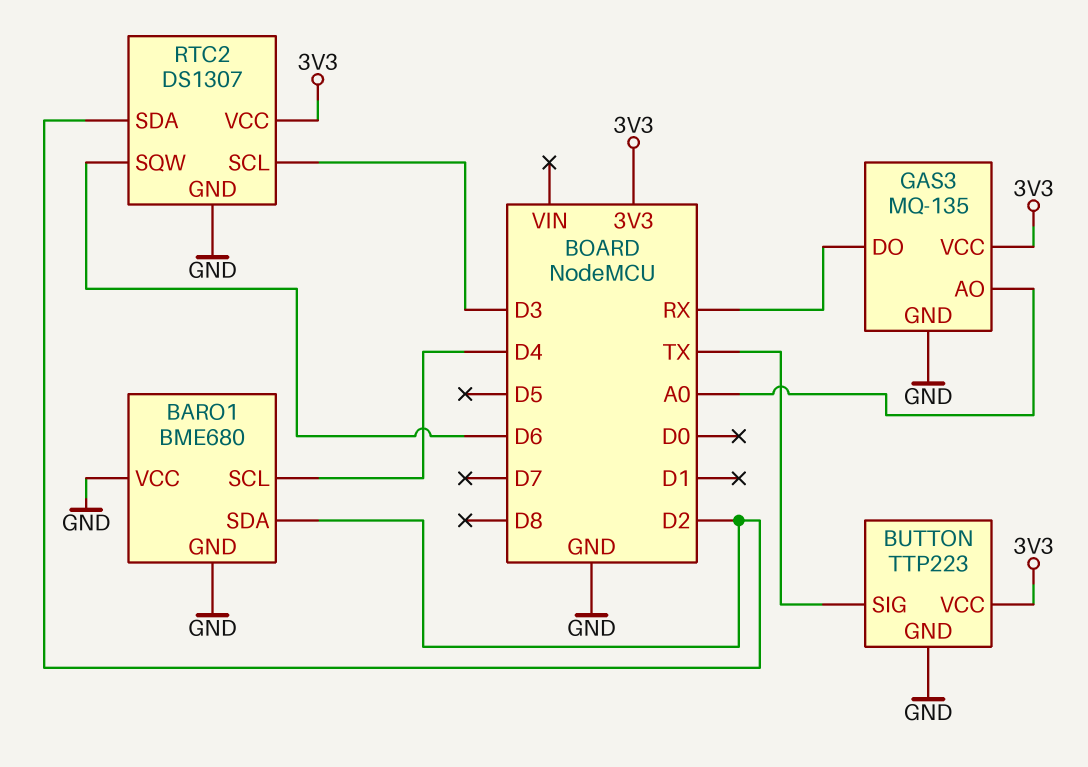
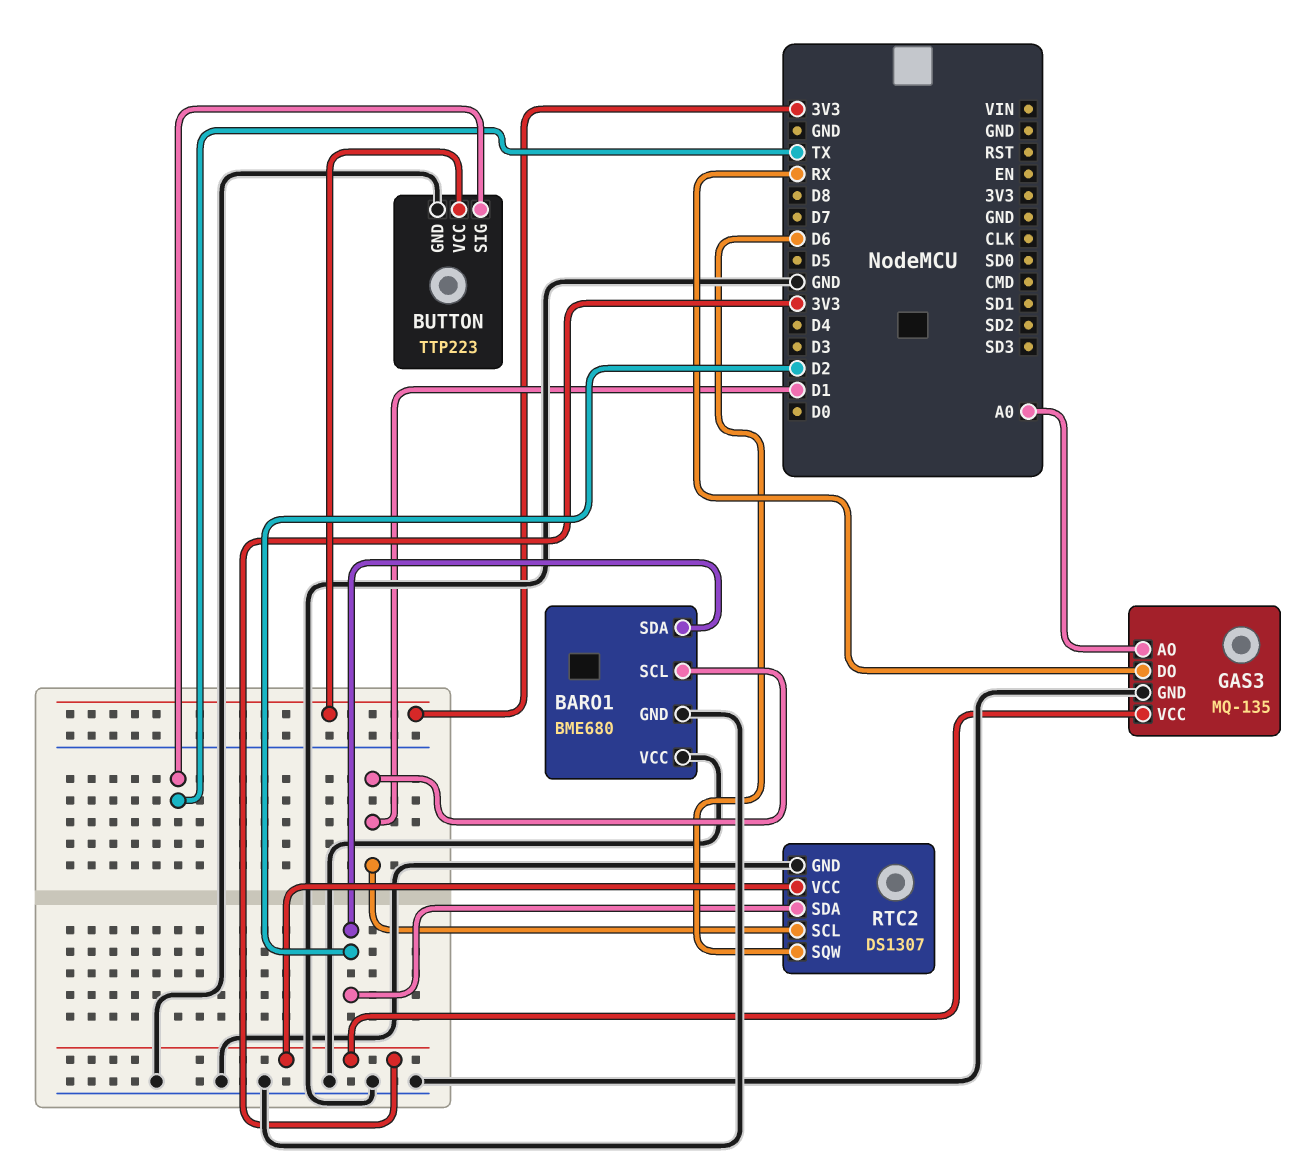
BARO1 pin SCL: D4 -> D1
RTC2 pin SCL: D3 -> D1

